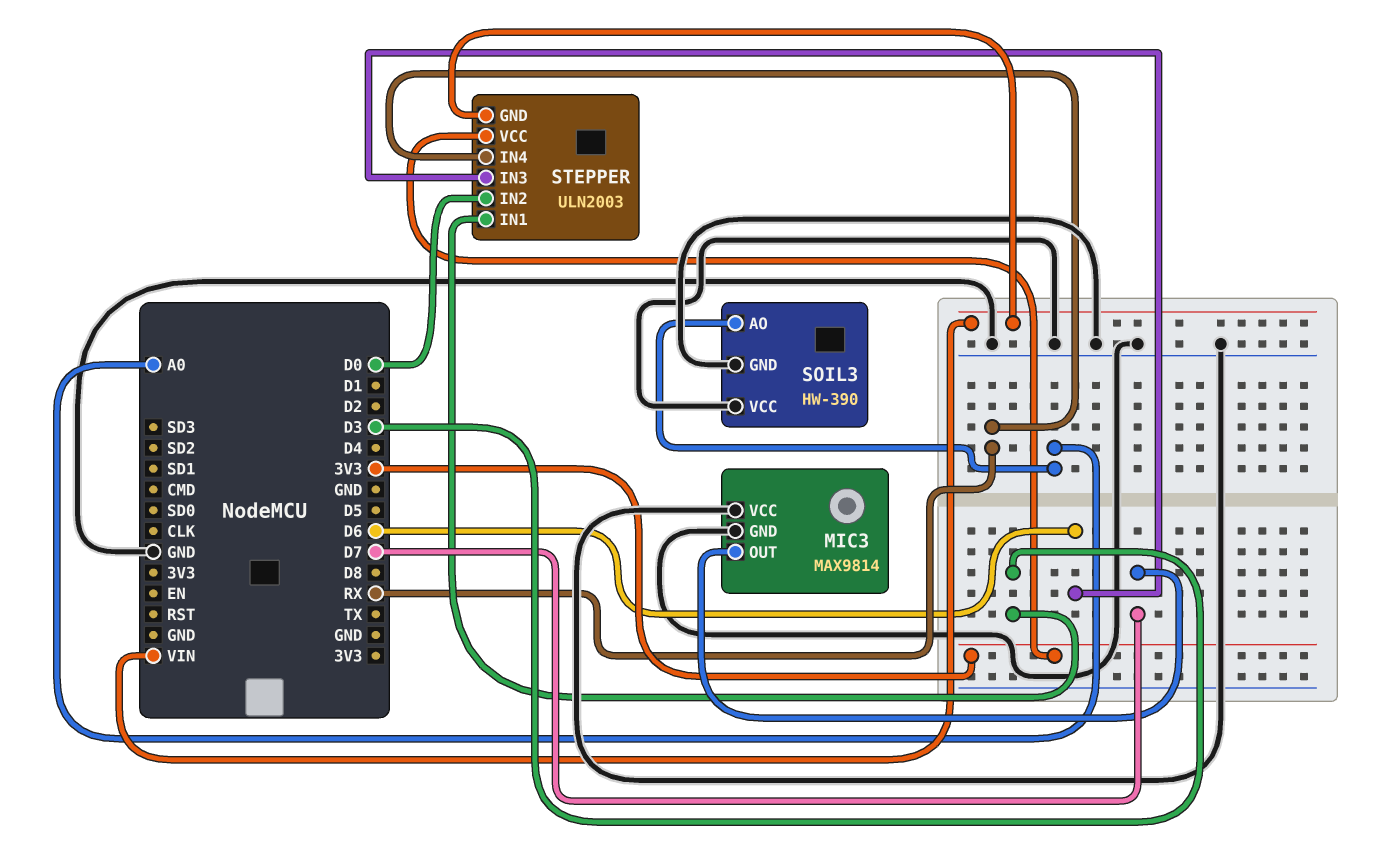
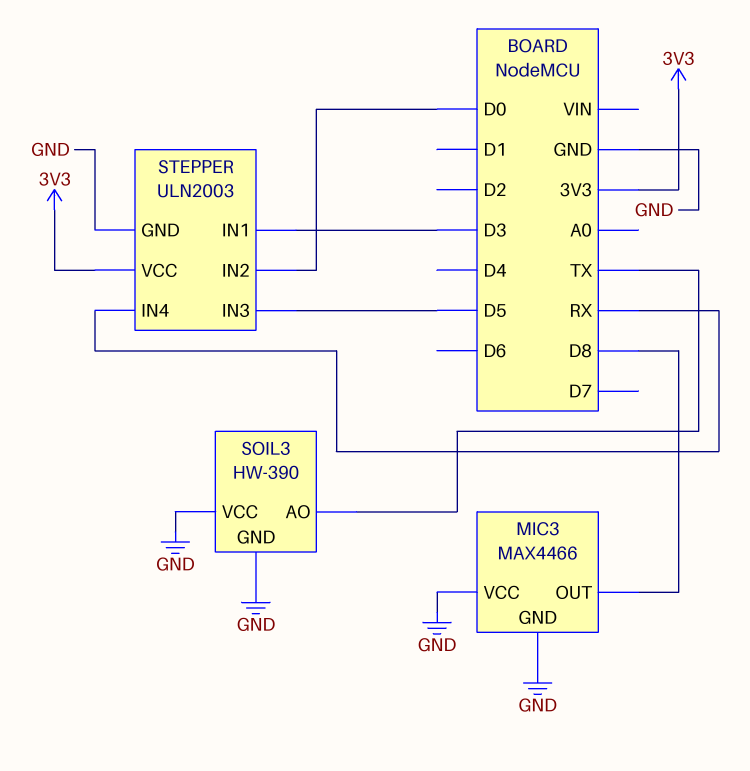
MIC3: MAX9814 -> MAX4466
MIC3 pin OUT: D7 -> D8
SOIL3 pin AO: A0 -> TX
STEPPER pin GND: VIN -> GND
STEPPER pin IN3: D6 -> D5

